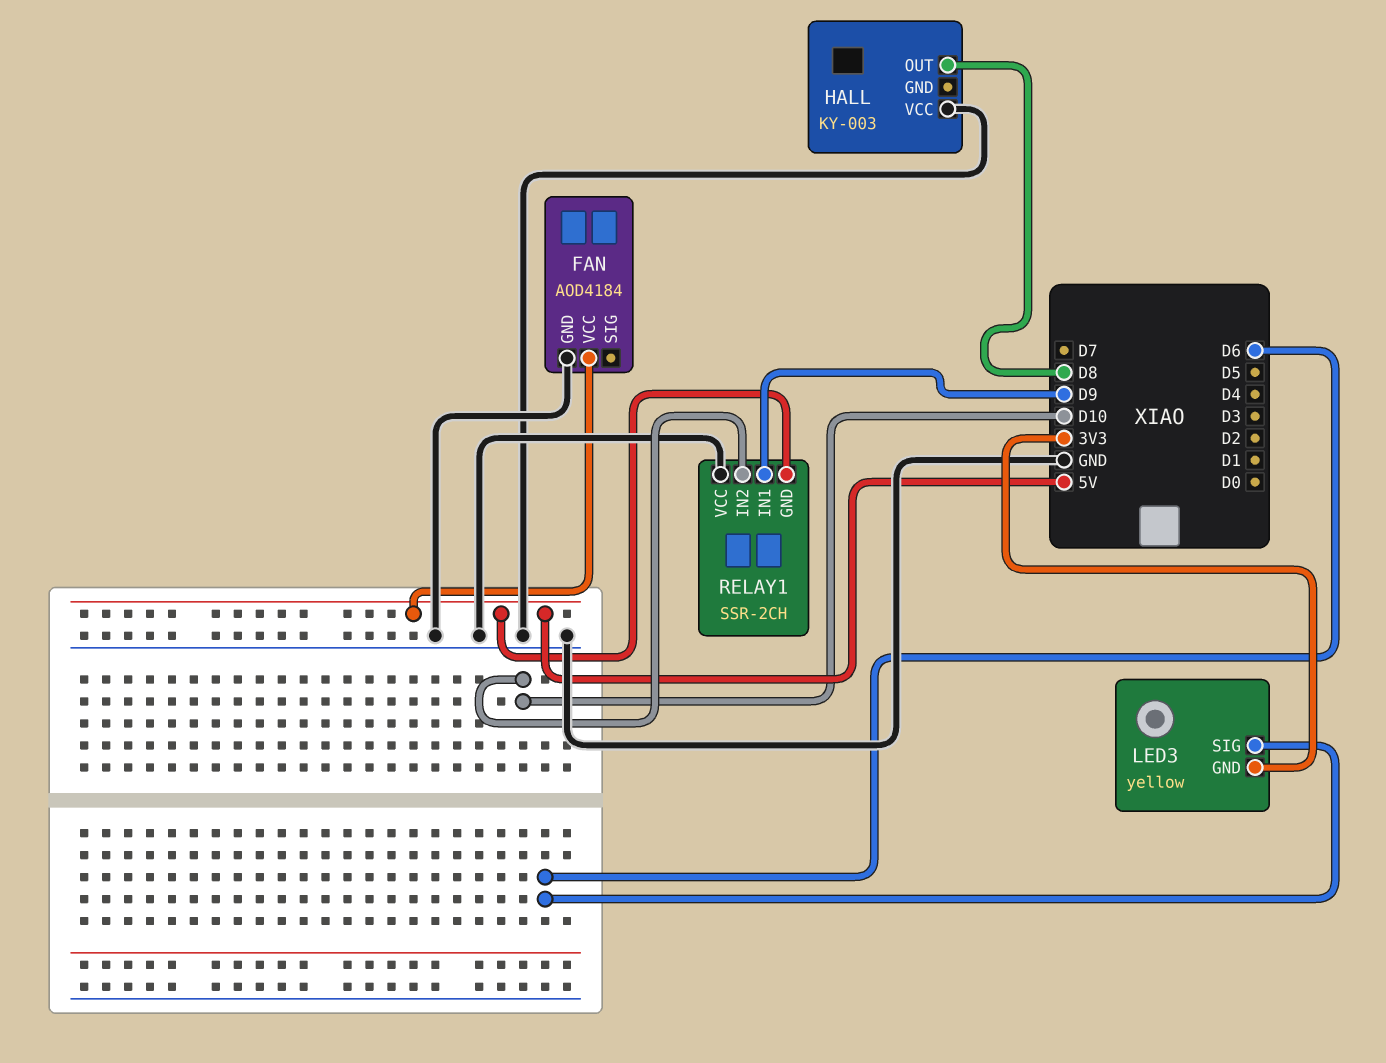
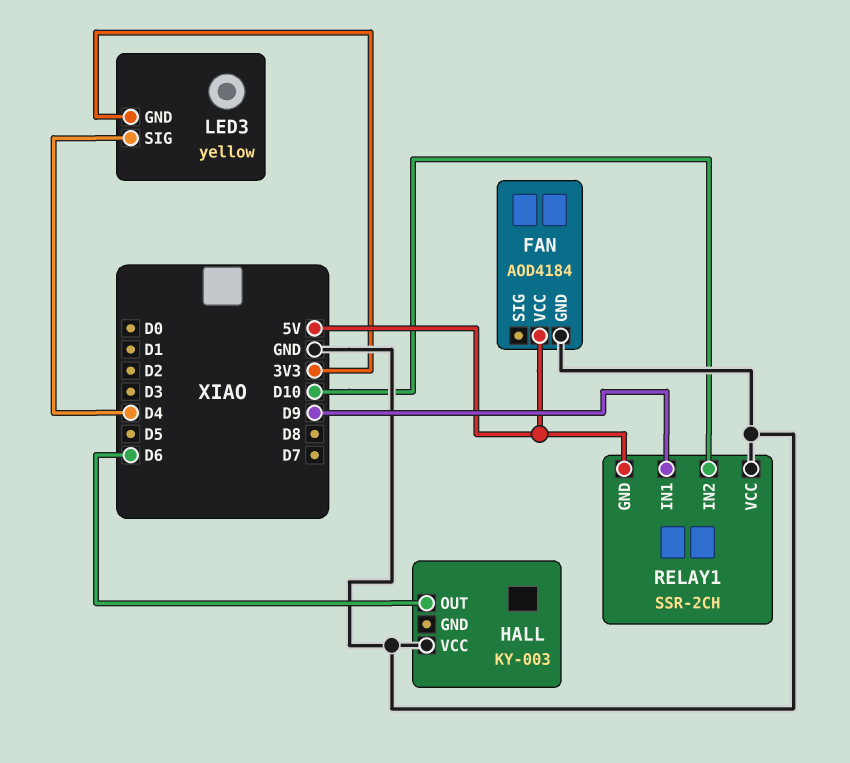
HALL pin OUT: D8 -> D6
LED3 pin SIG: D6 -> D4

